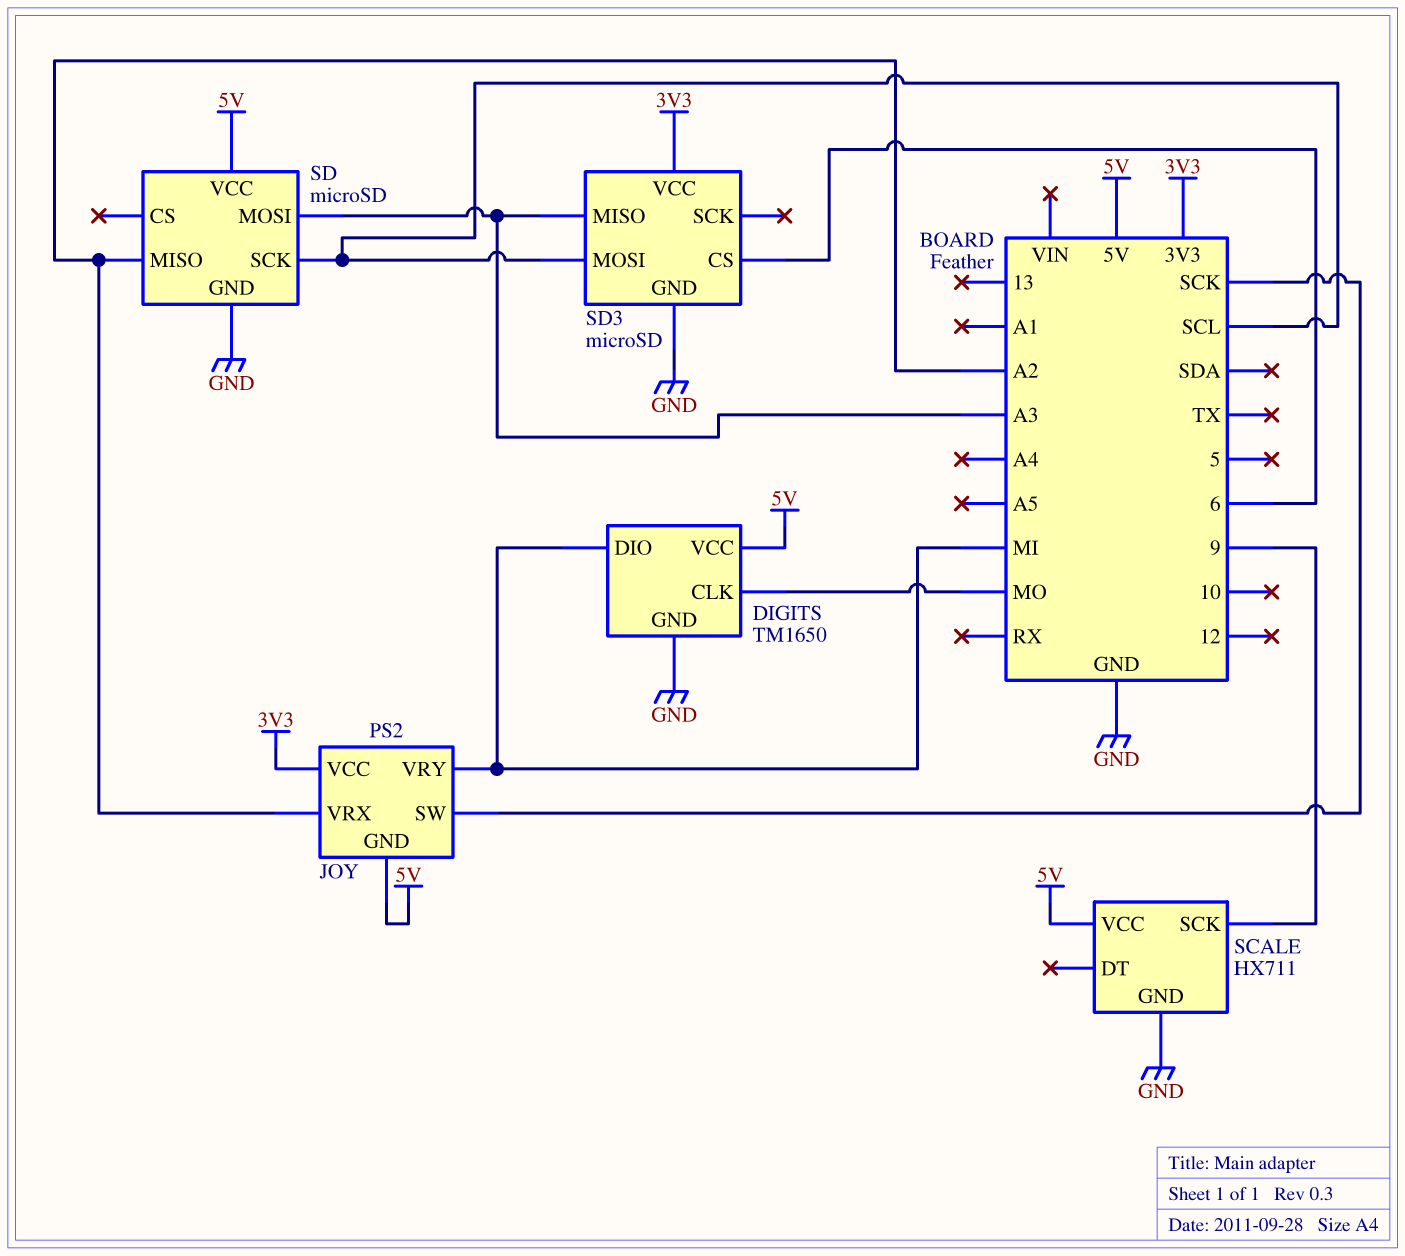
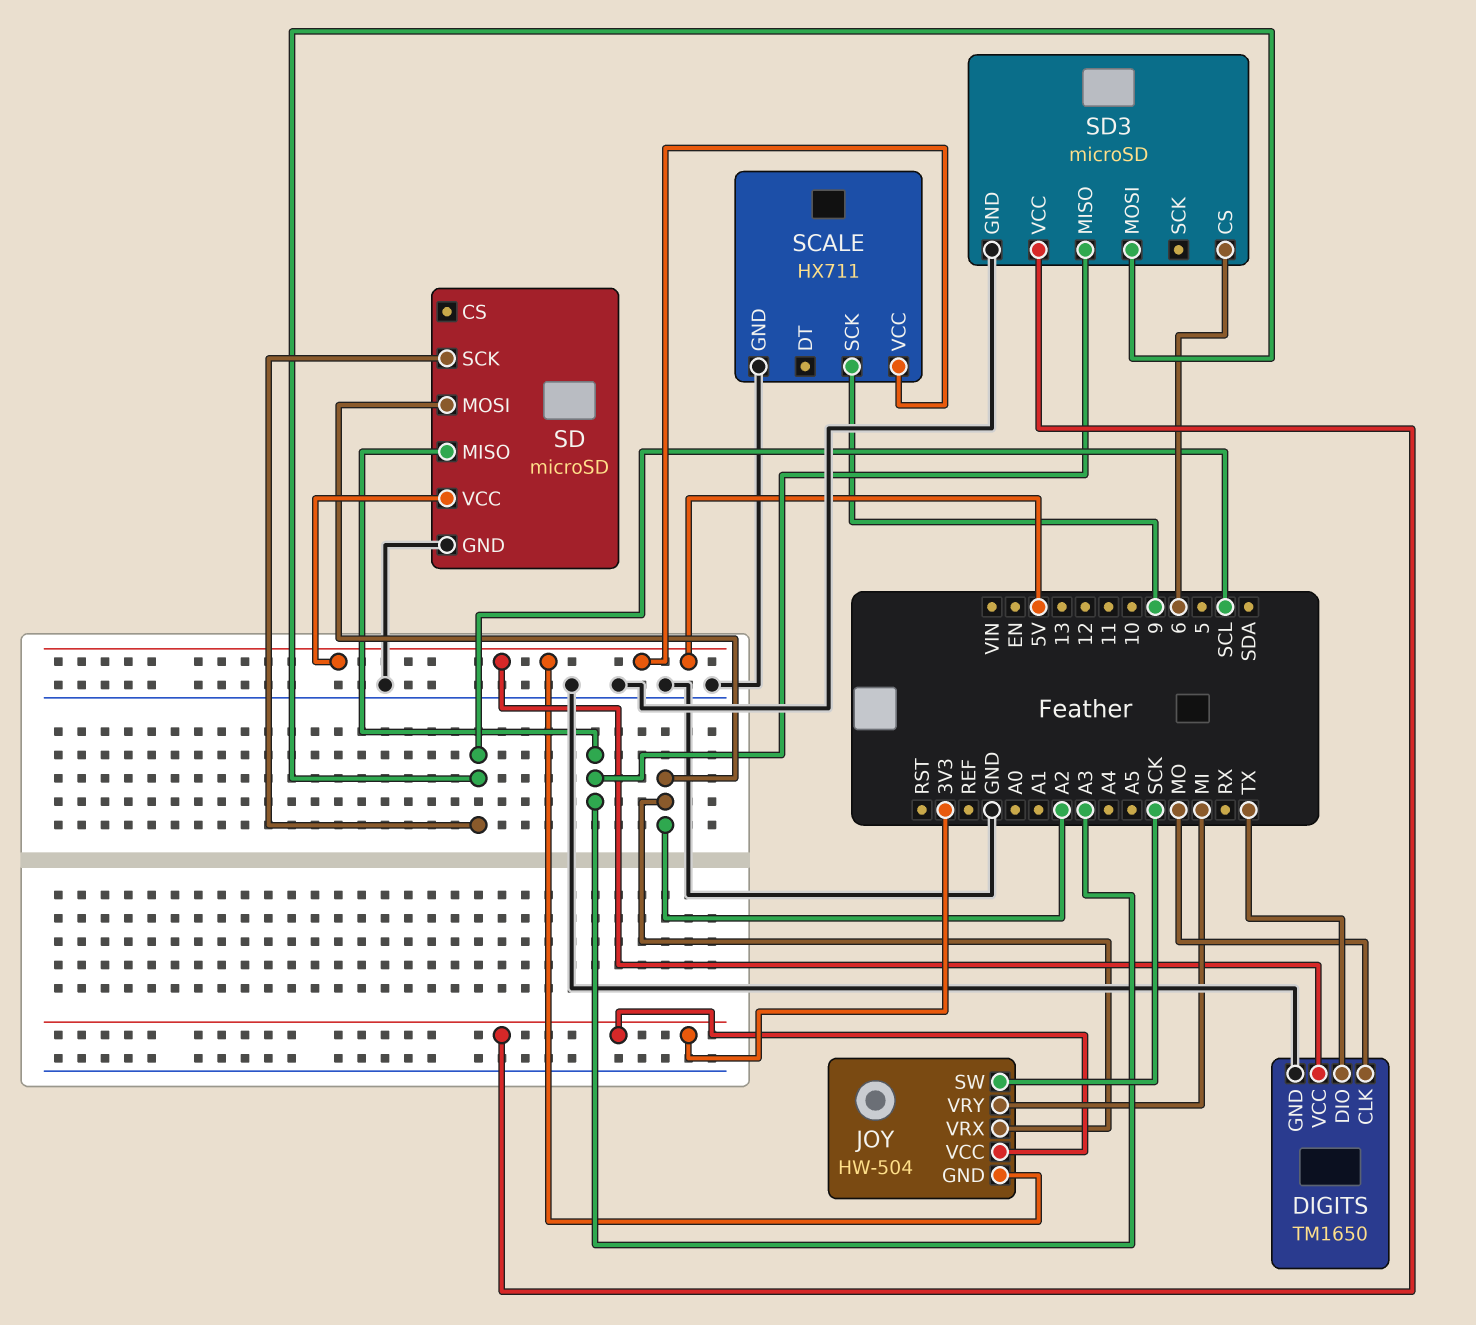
DIGITS pin DIO: MI -> TX
JOY: PS2 -> HW-504
SD pin MISO: A2 -> A3
SD pin MOSI: A3 -> A2

